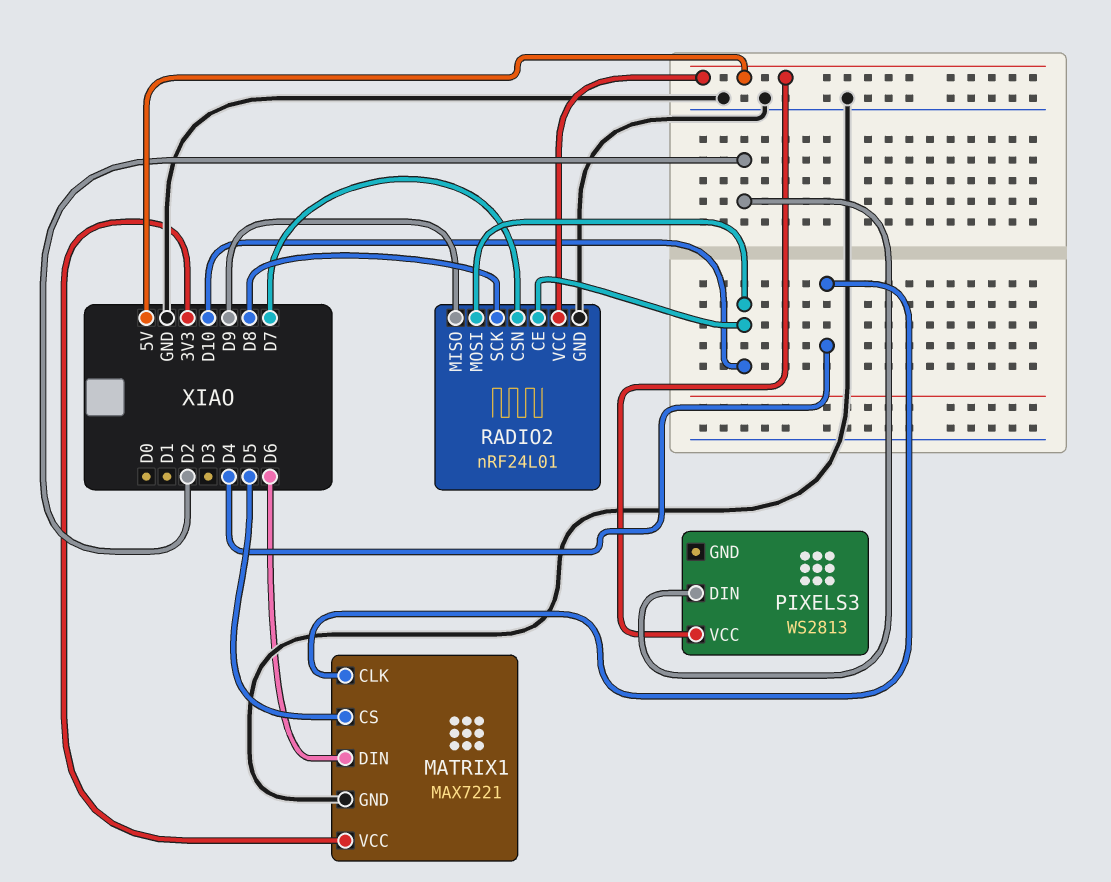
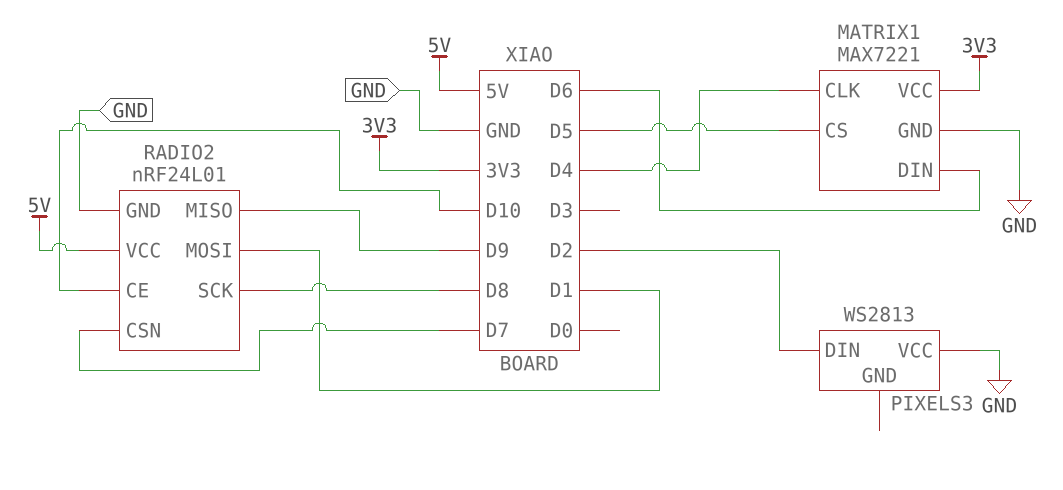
PIXELS3 pin VCC: 5V -> GND
RADIO2 pin MOSI: D10 -> D1

